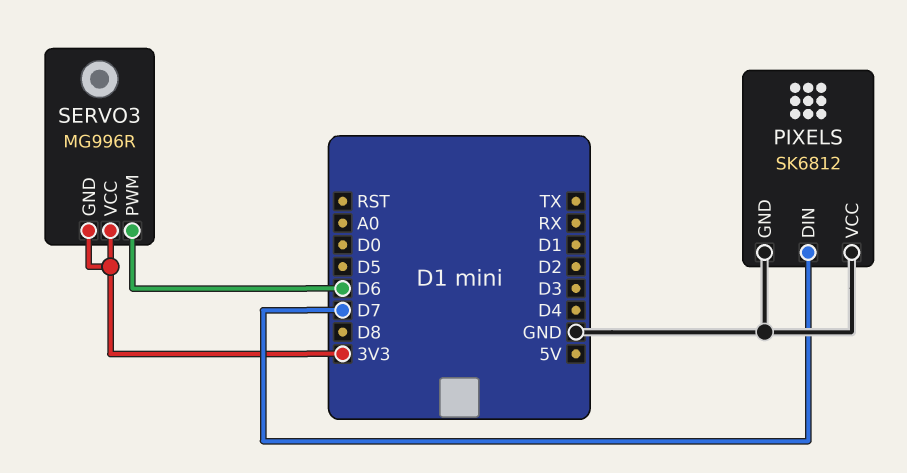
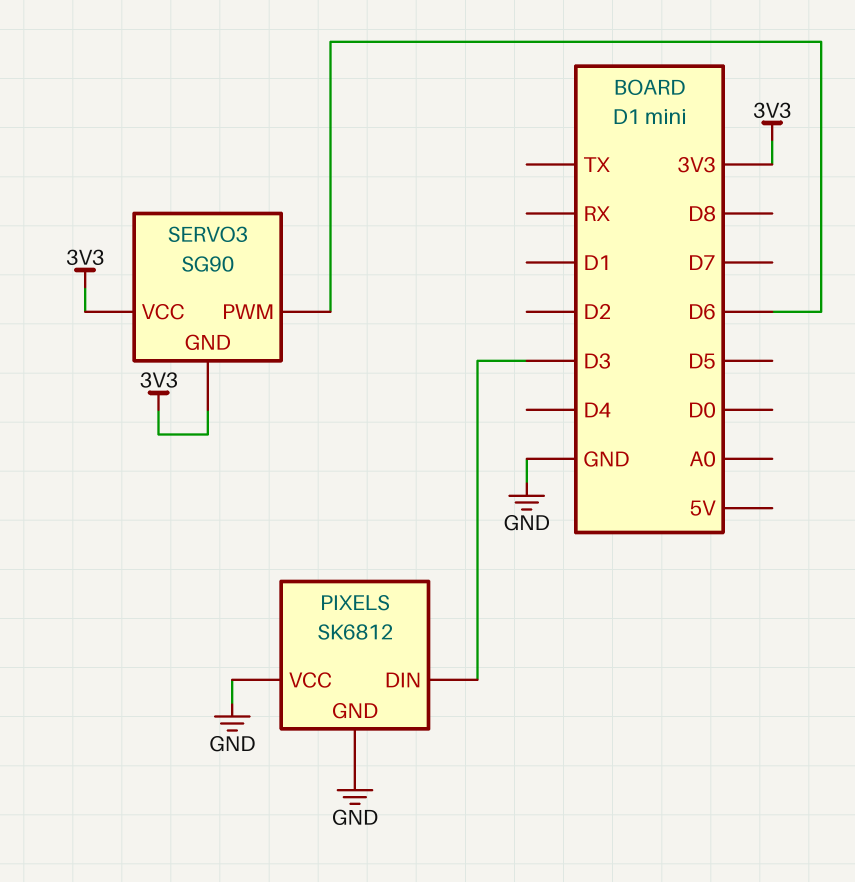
PIXELS pin DIN: D7 -> D3
SERVO3: MG996R -> SG90

